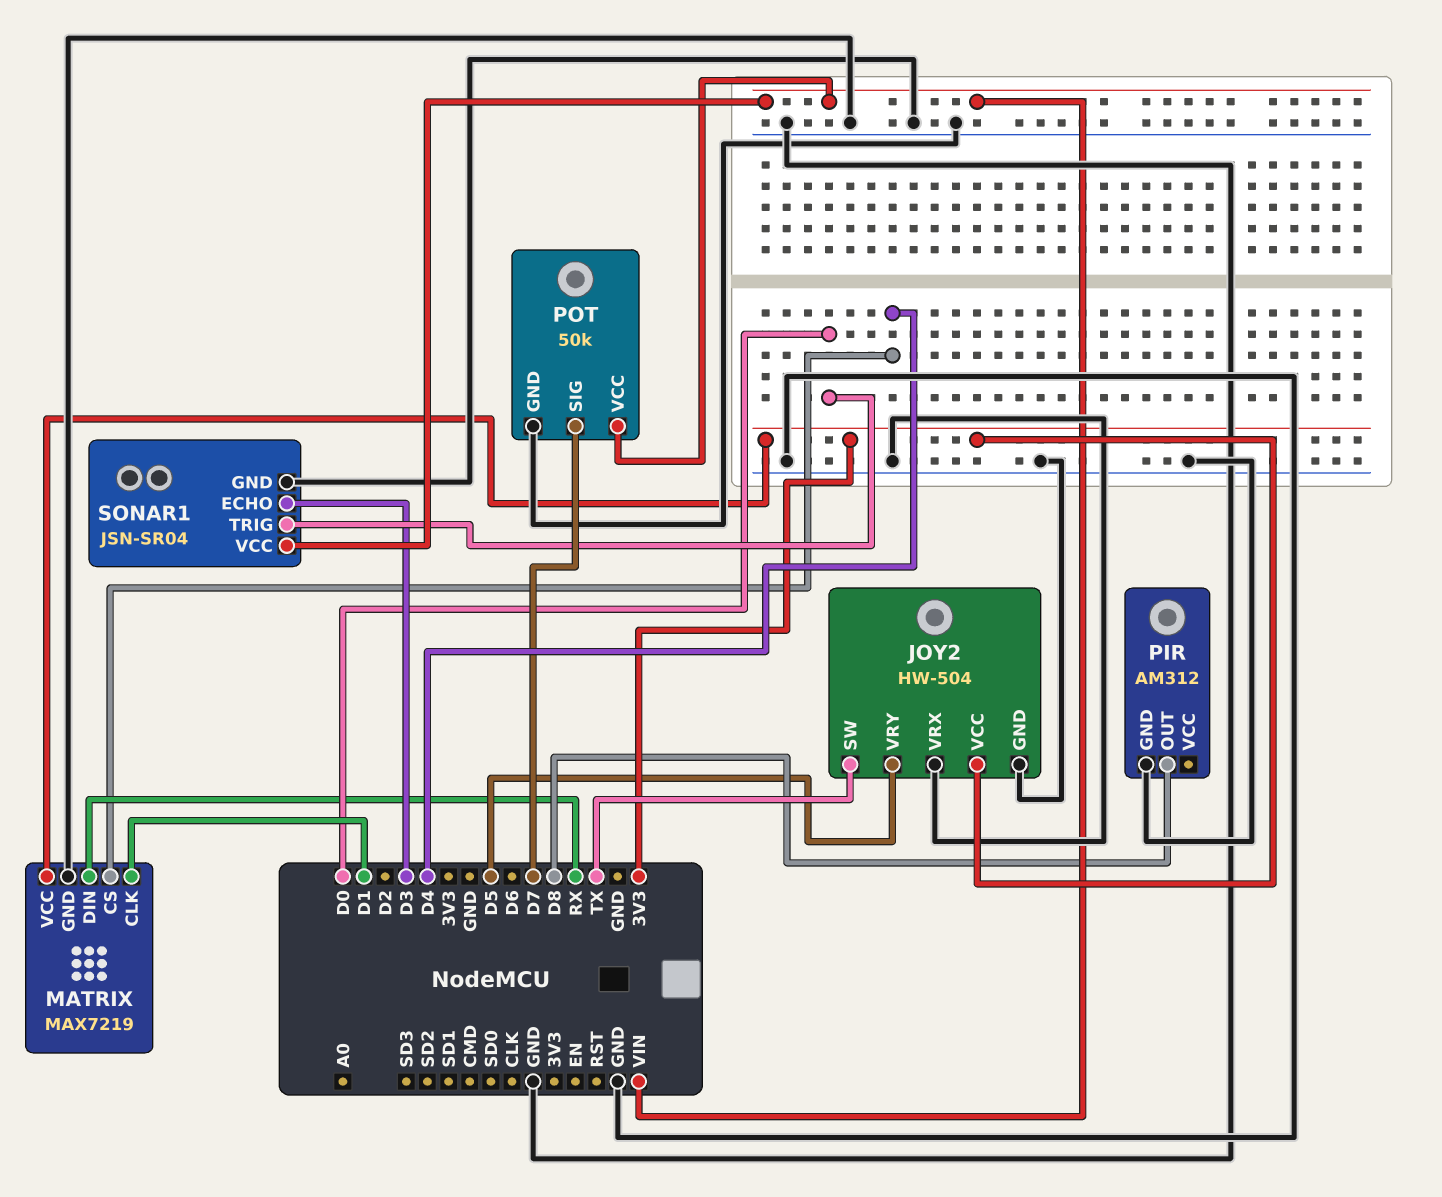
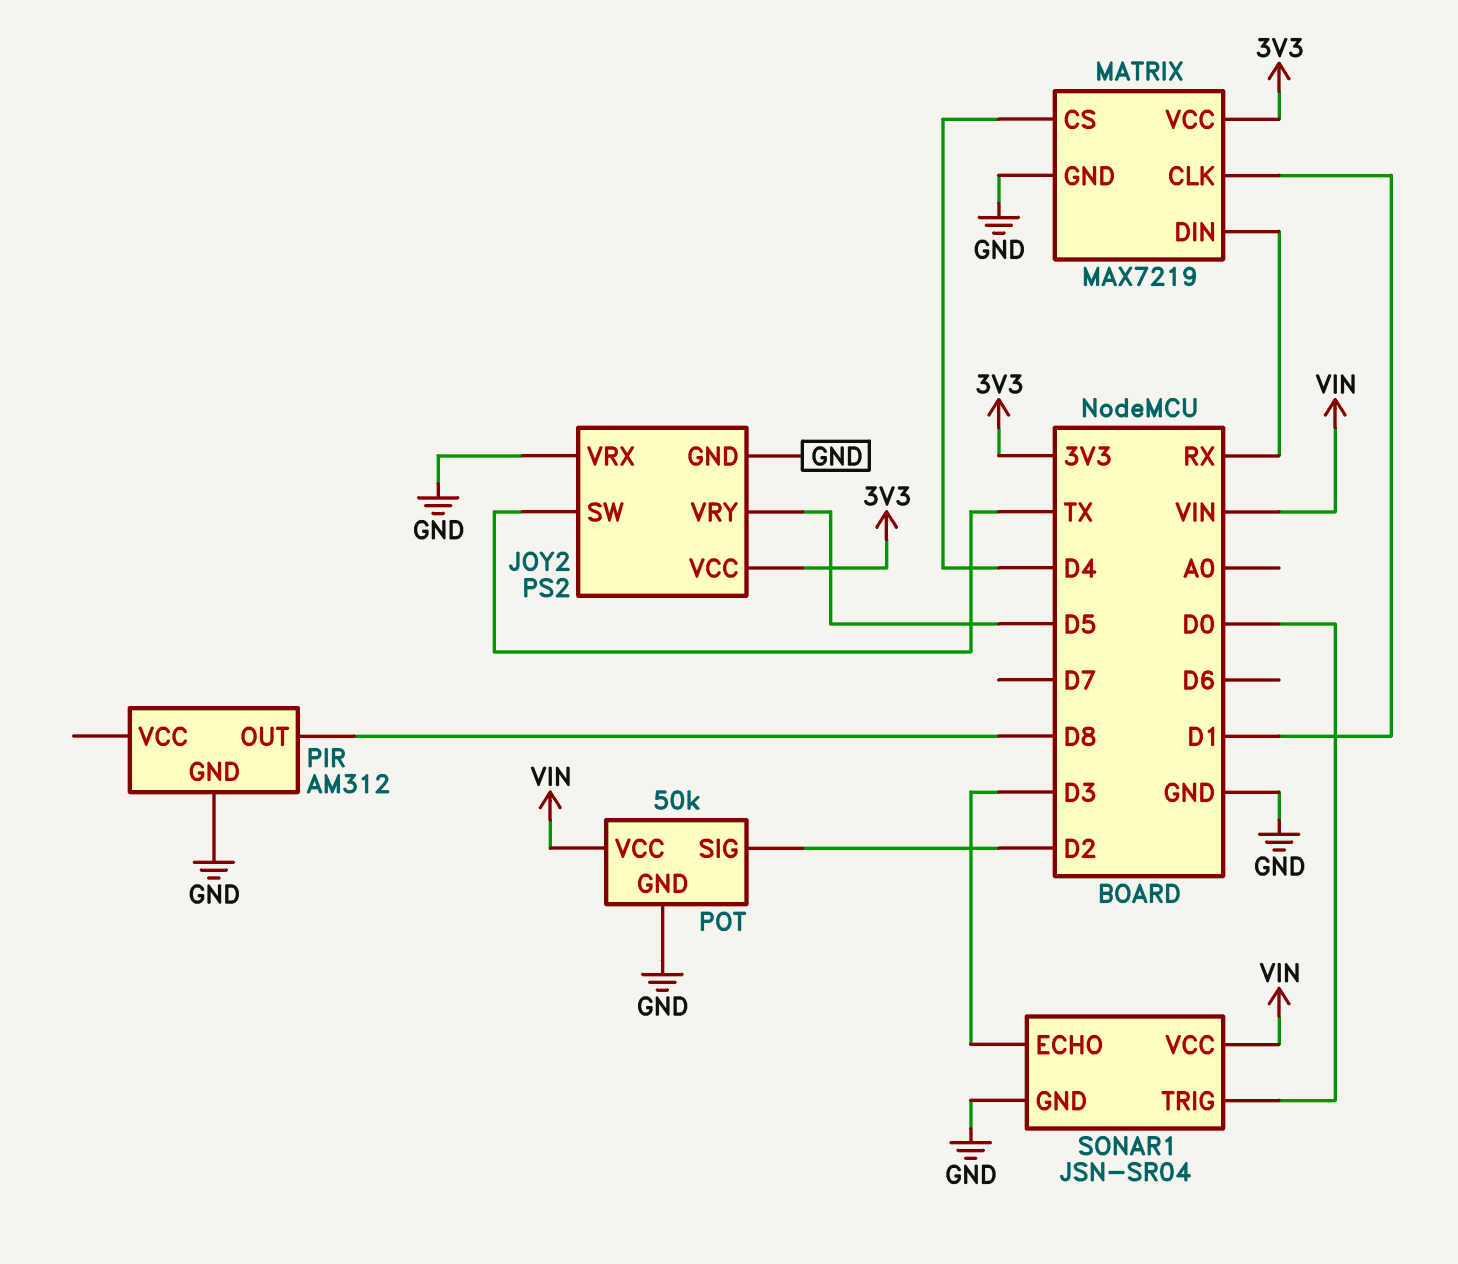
JOY2: HW-504 -> PS2
POT pin SIG: D7 -> D2

